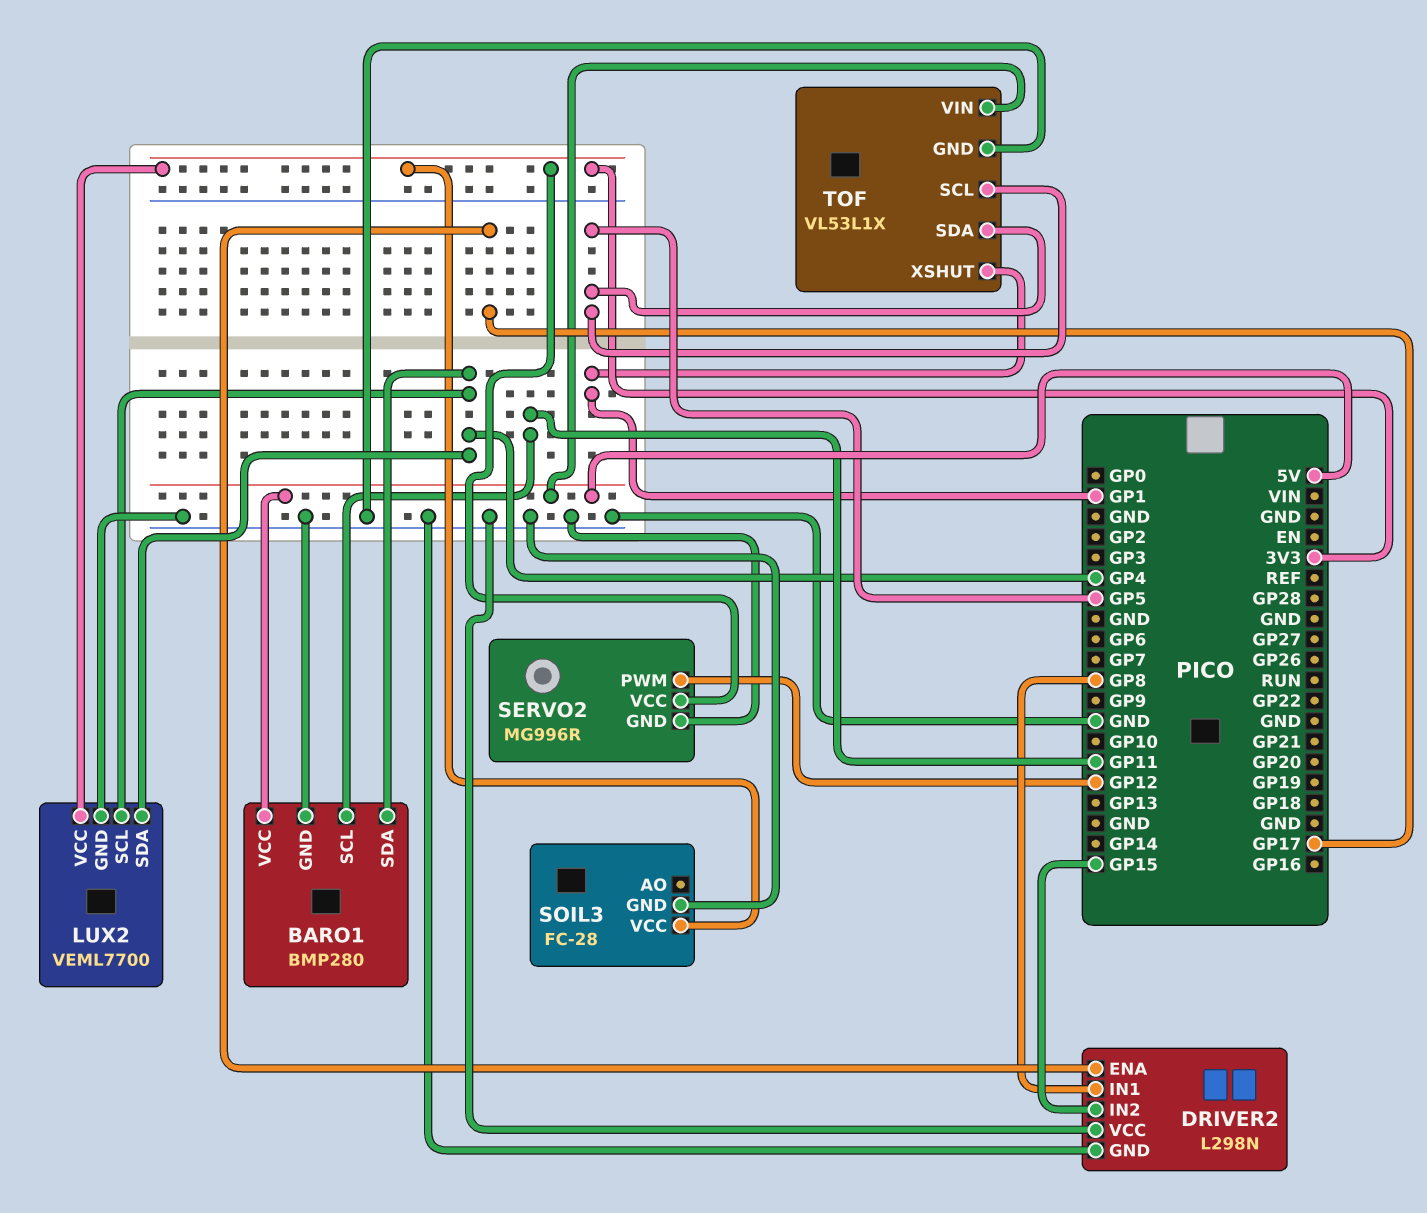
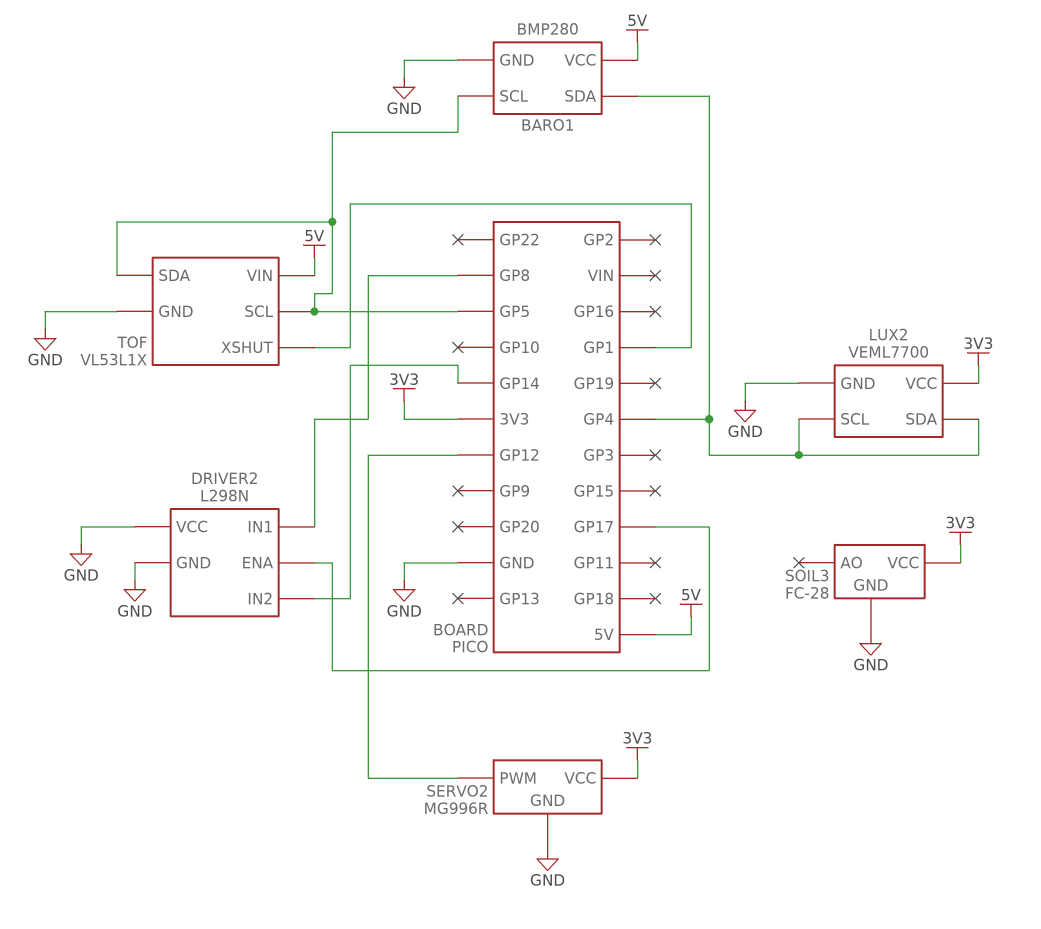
BARO1 pin SCL: GP11 -> GP5
DRIVER2 pin IN2: GP15 -> GP14

